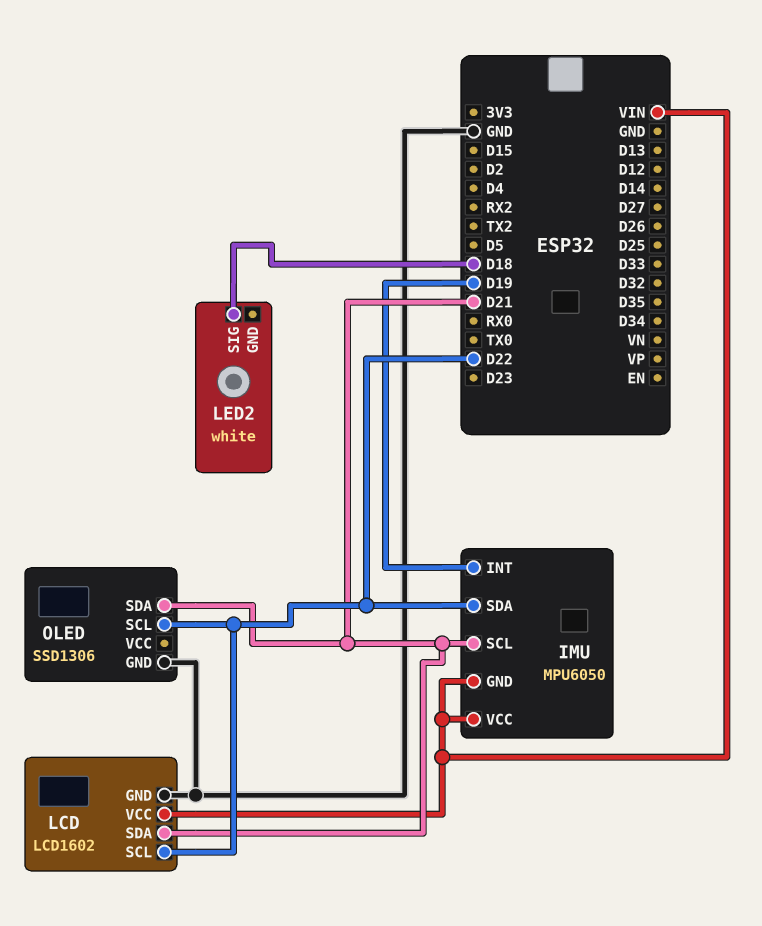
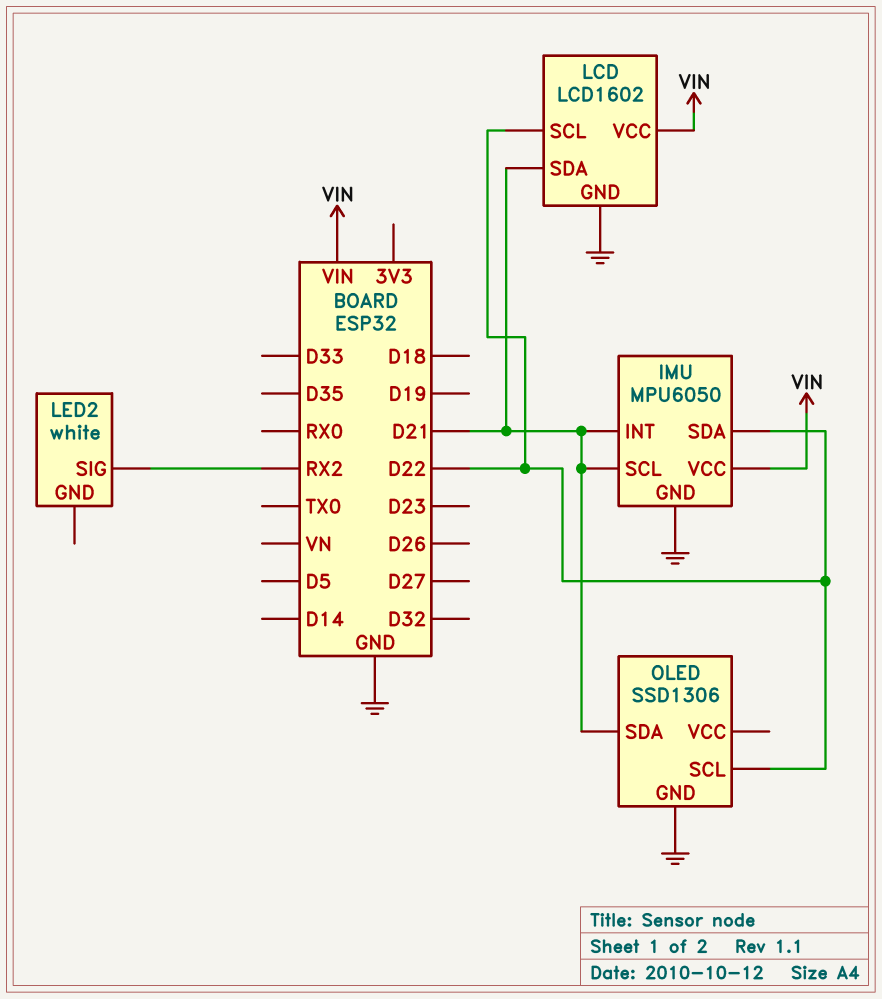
IMU pin GND: VIN -> GND
IMU pin INT: D19 -> D21
LED2 pin SIG: D18 -> RX2

